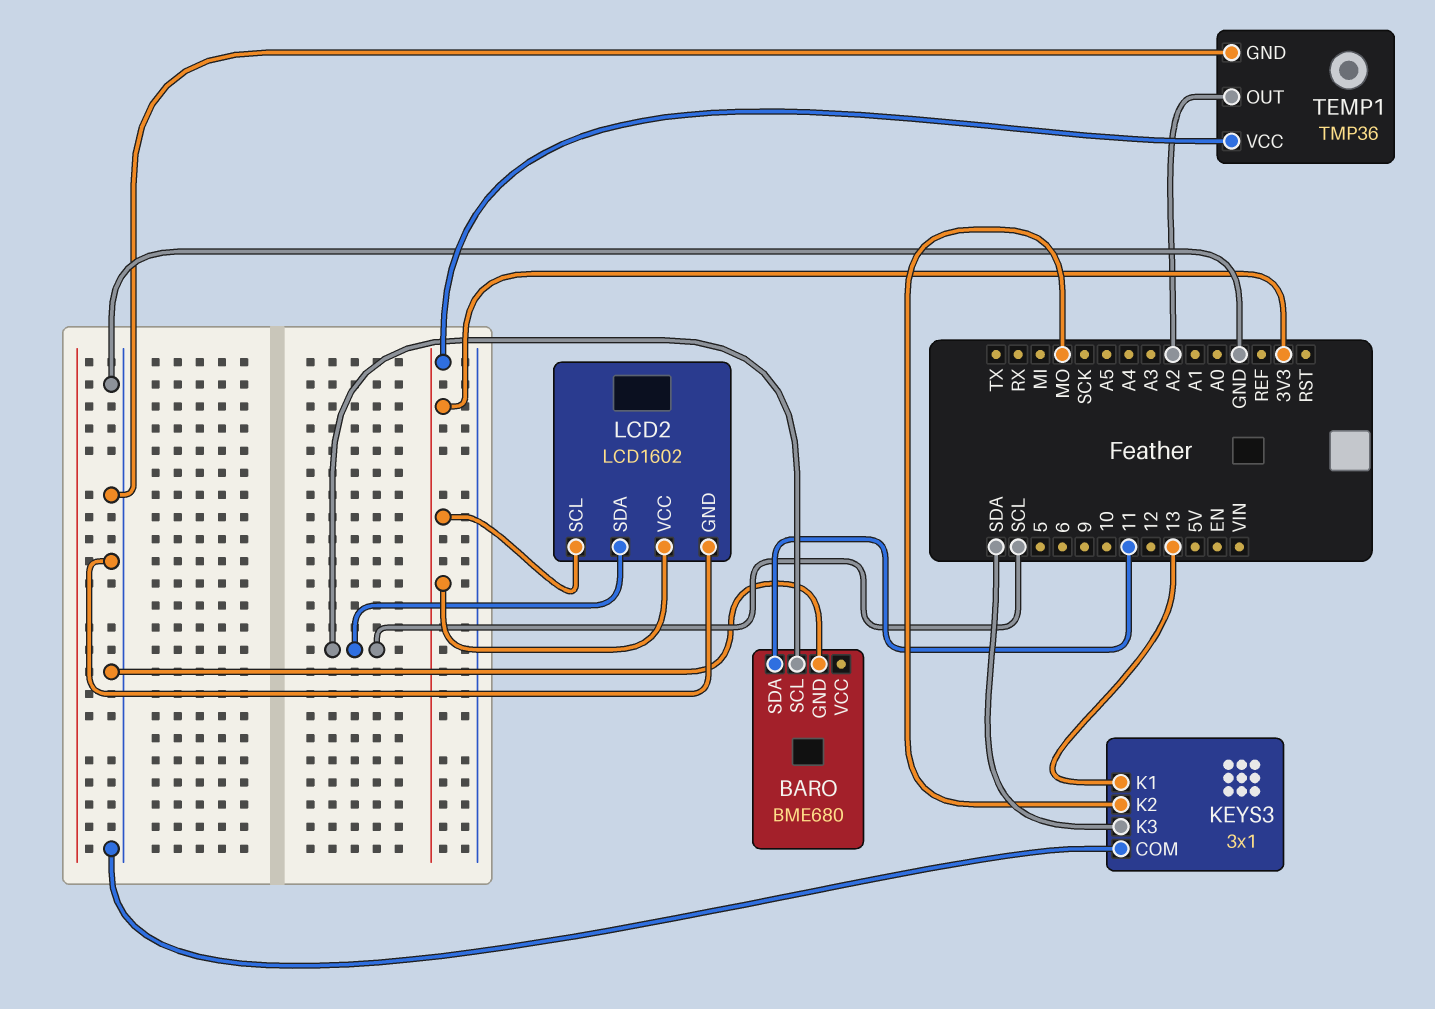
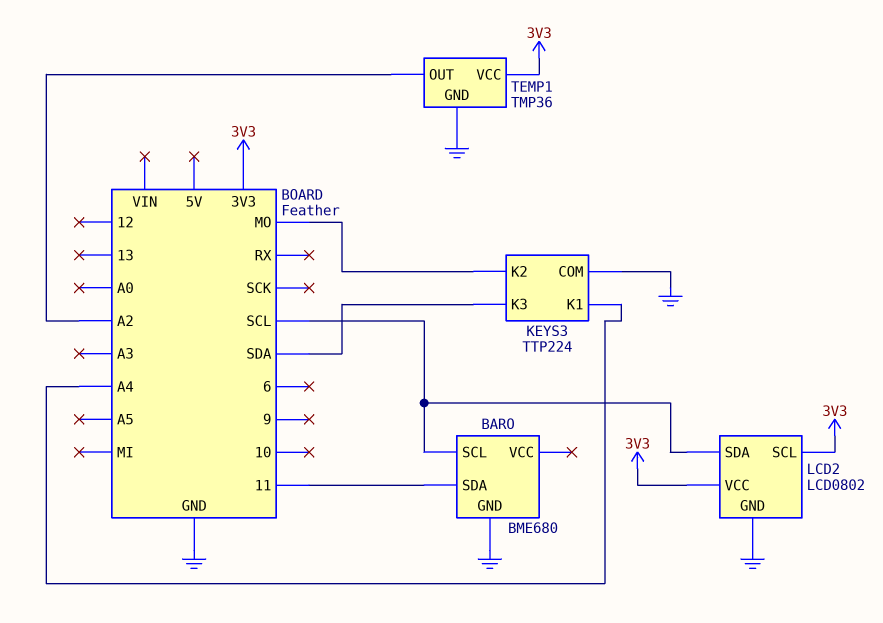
KEYS3: 3x1 -> TTP224
KEYS3 pin K1: 13 -> A4
LCD2: LCD1602 -> LCD0802

